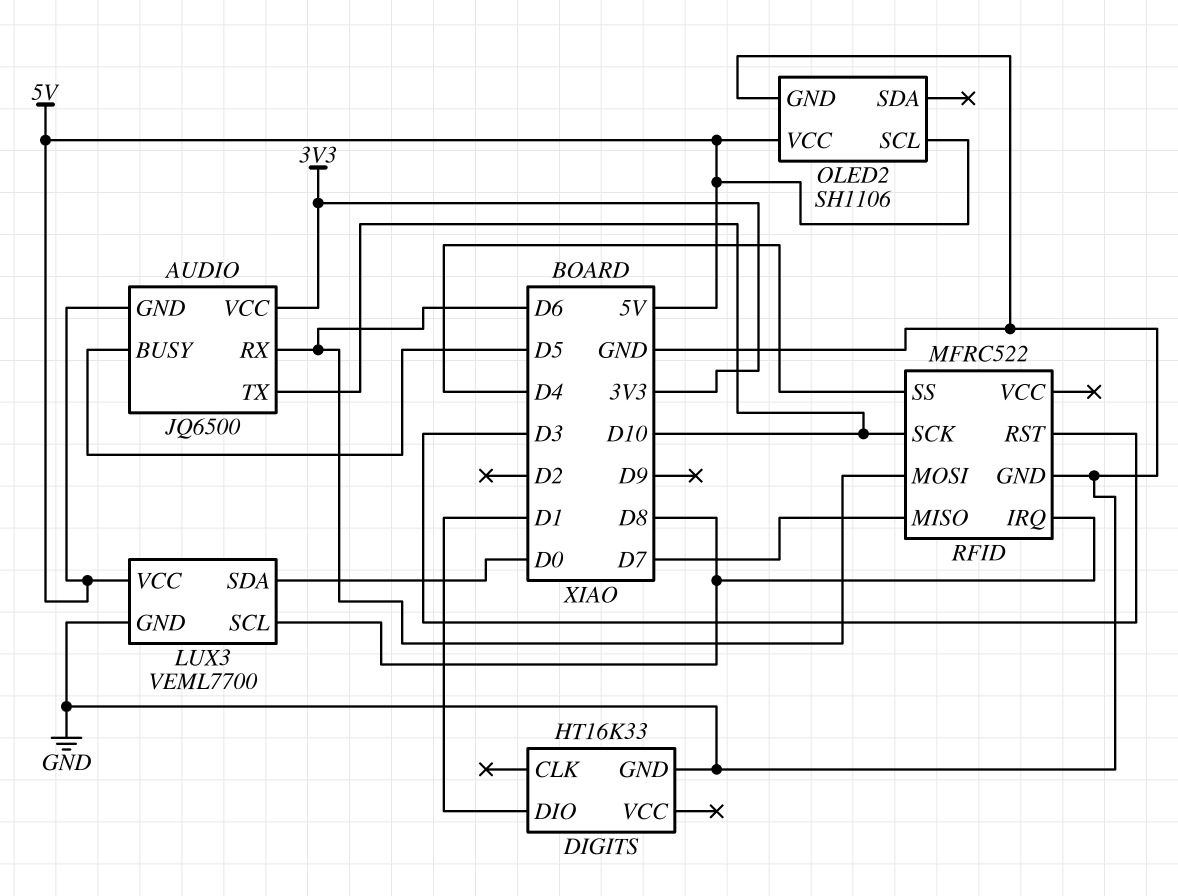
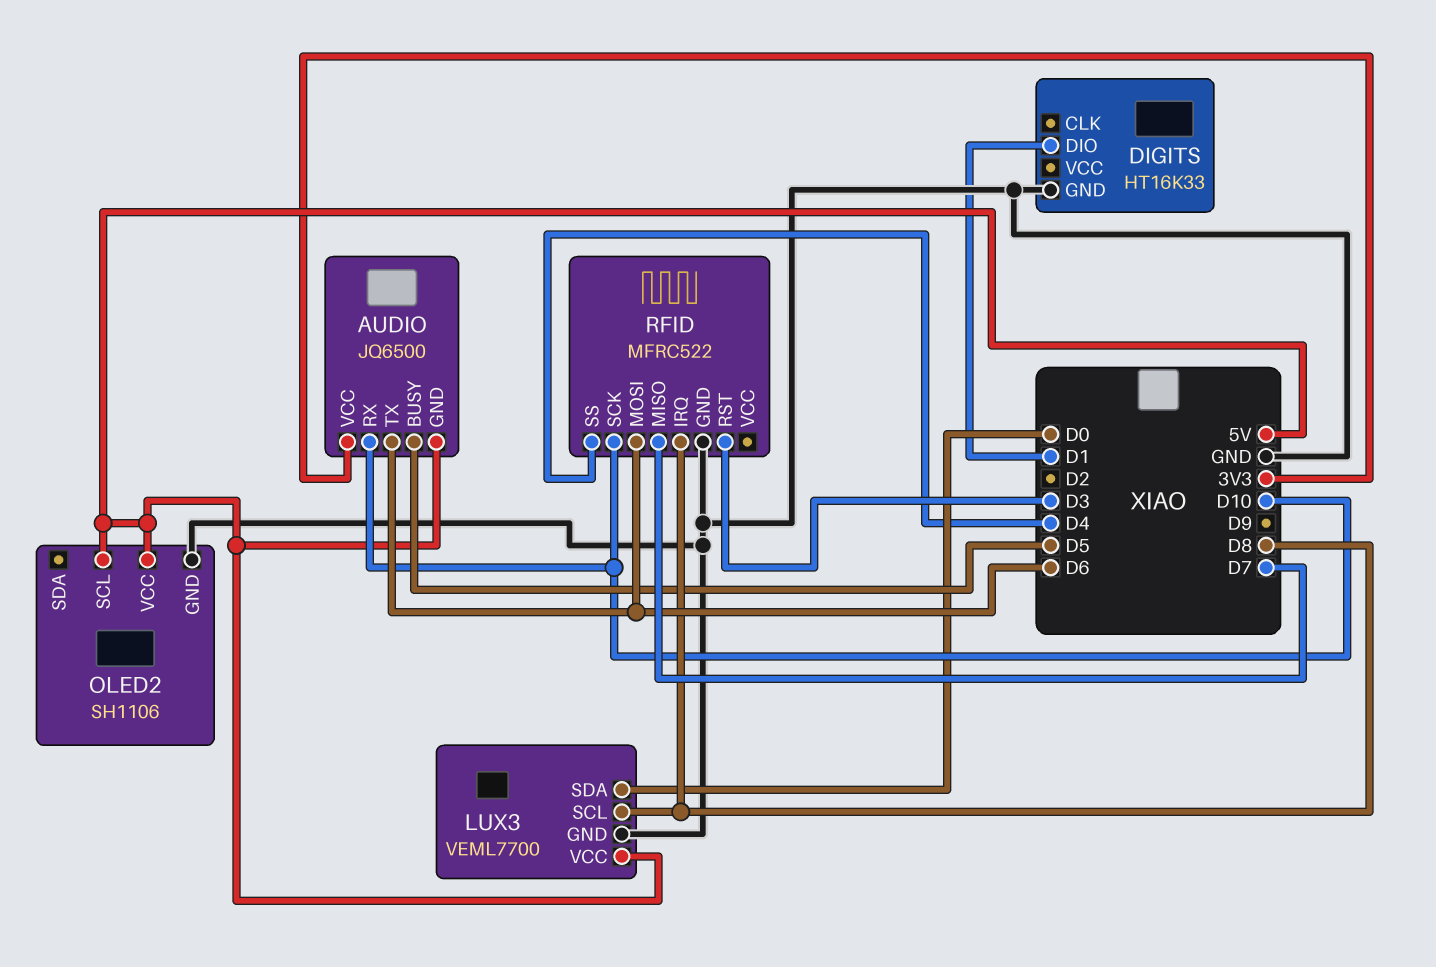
AUDIO pin RX: D6 -> D10
AUDIO pin TX: D10 -> D6

